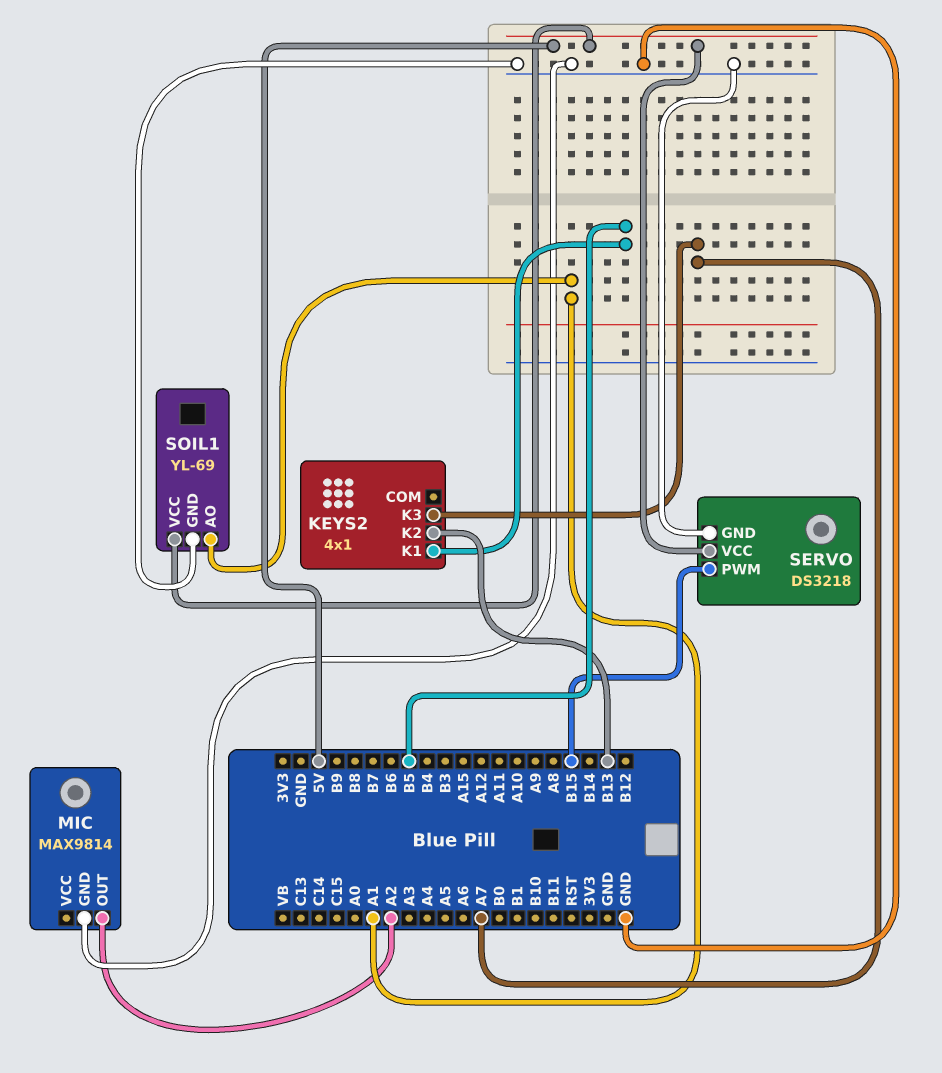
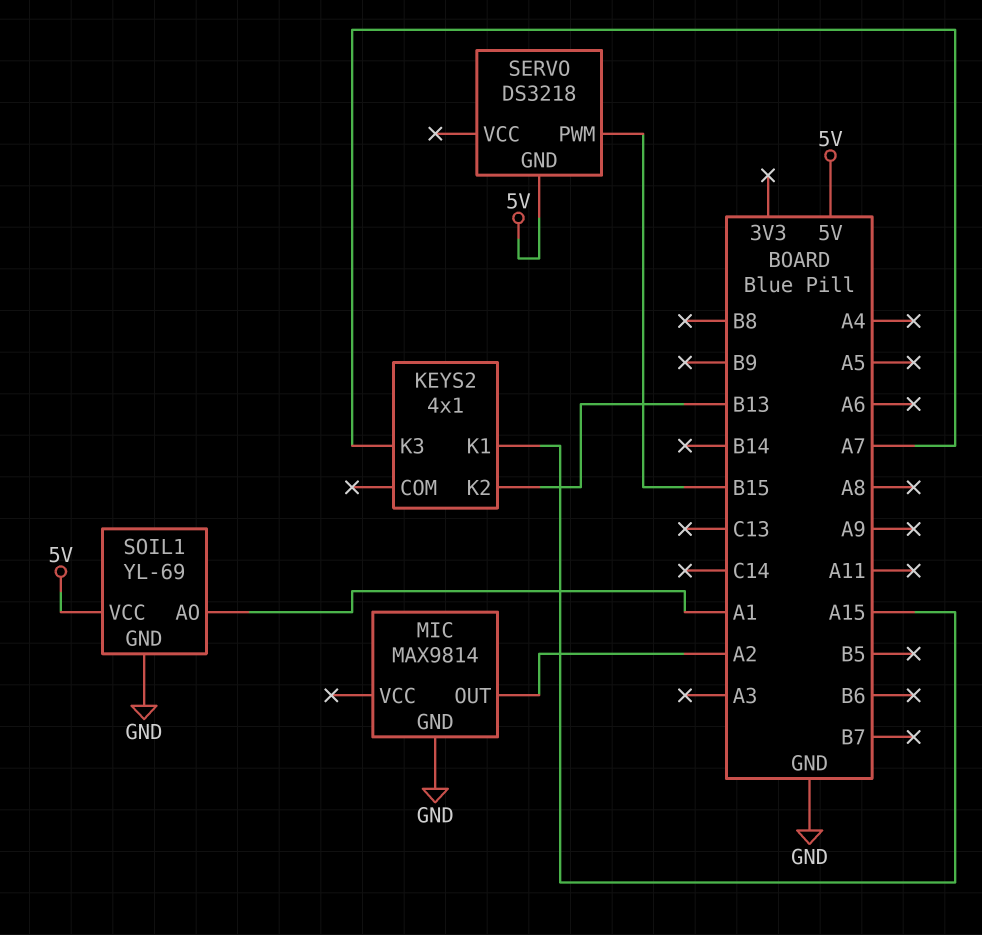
KEYS2 pin K1: B5 -> A15
SERVO pin GND: GND -> 5V
SERVO pin VCC: 5V -> none

